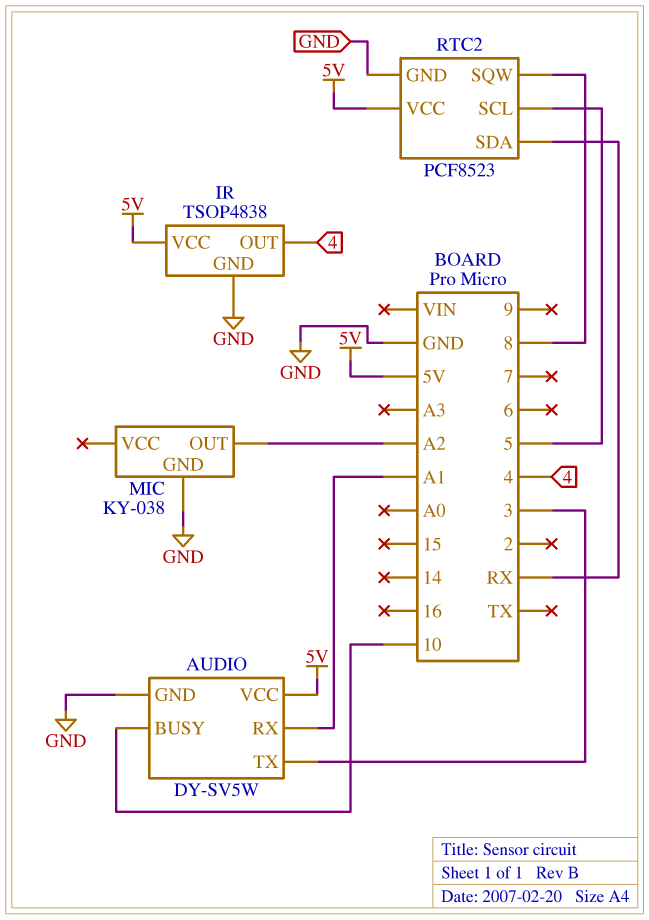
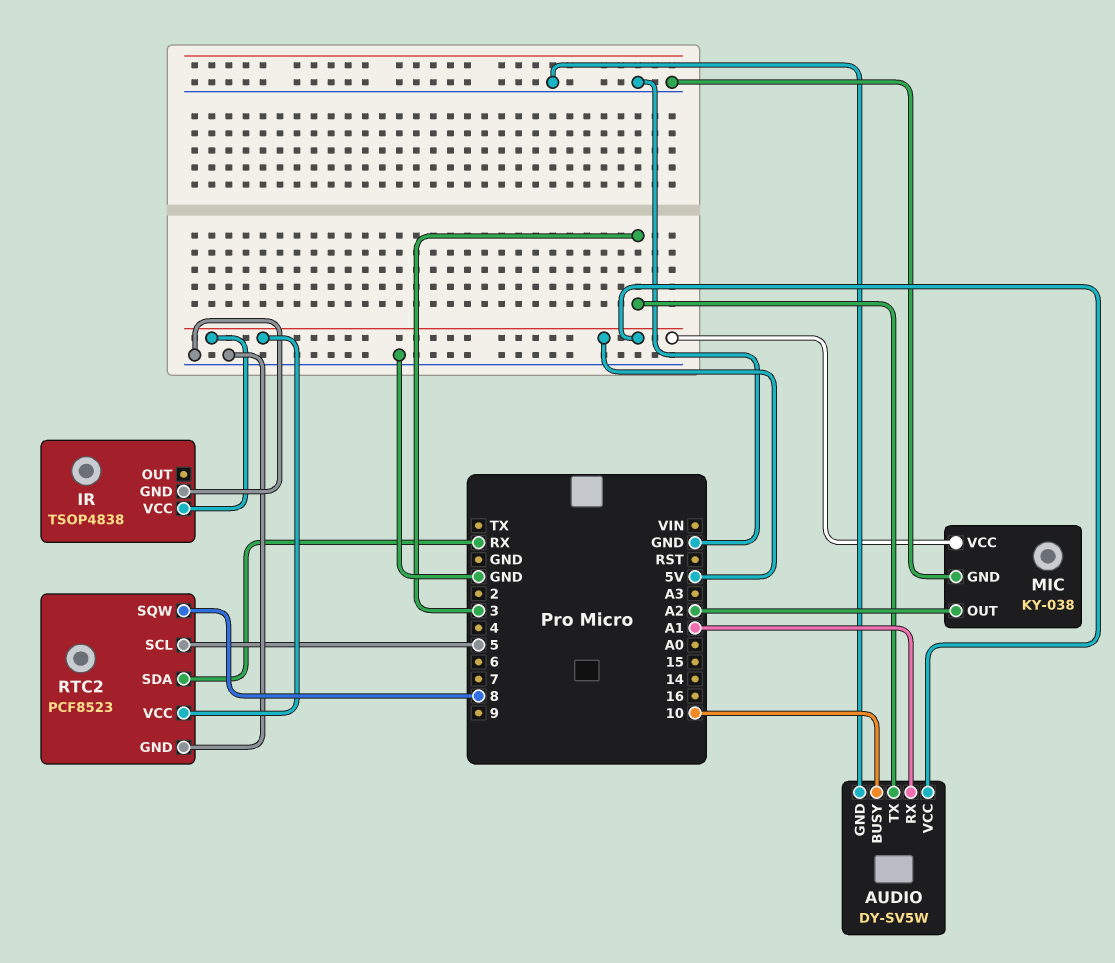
IR pin OUT: 4 -> none
MIC pin VCC: none -> 5V

